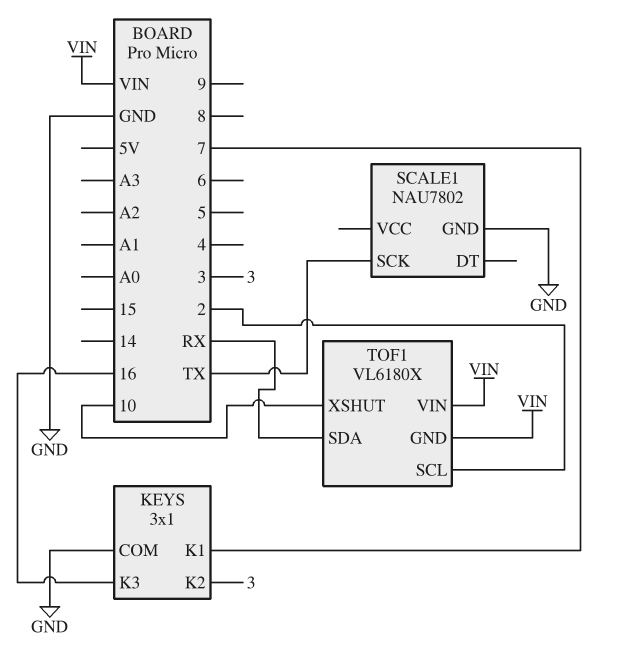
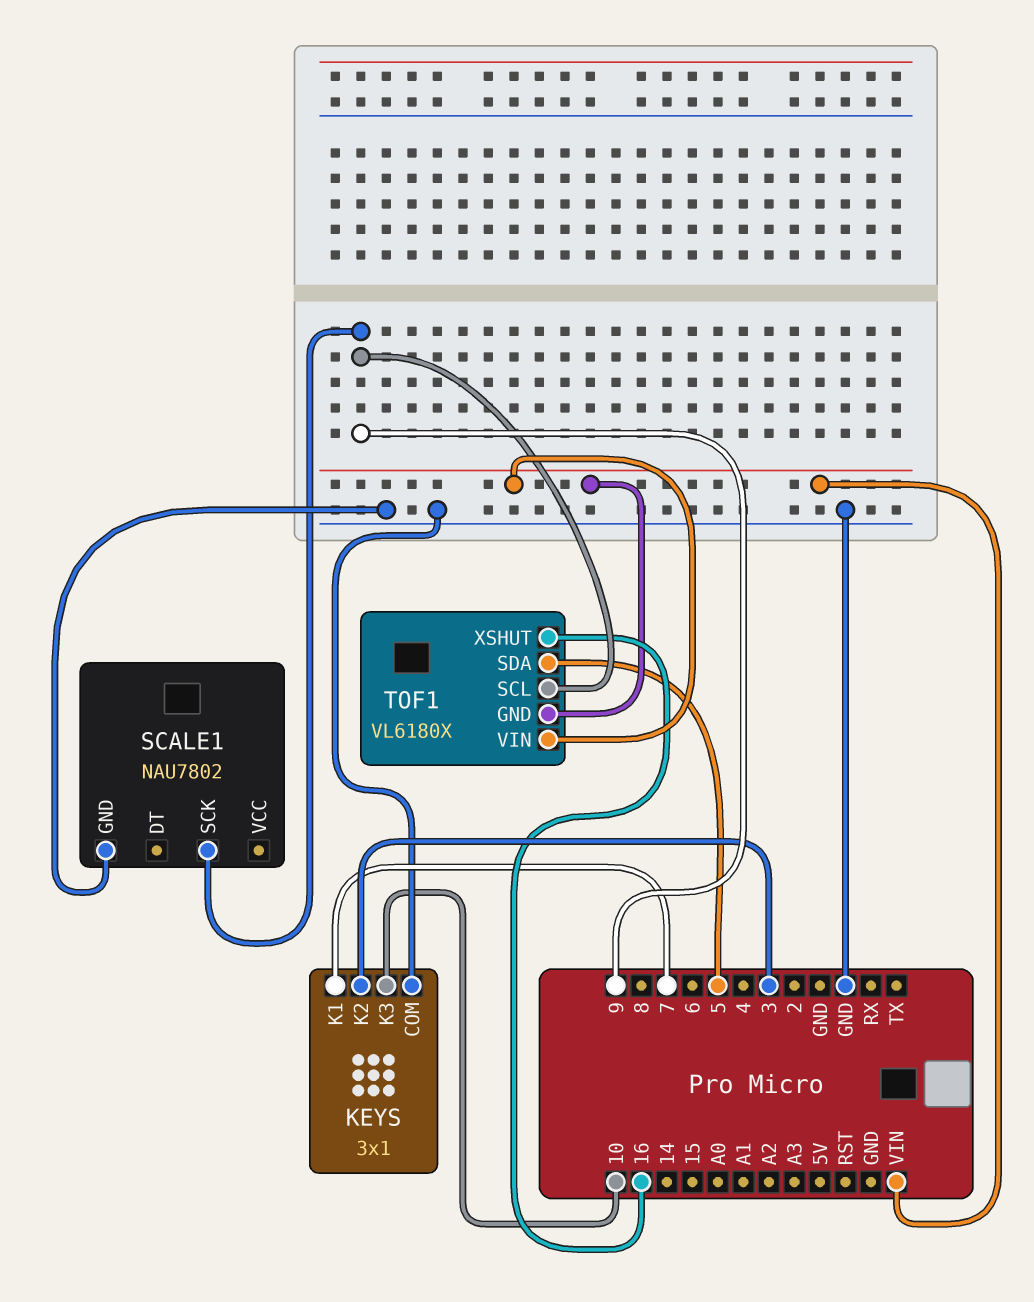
KEYS pin K3: 16 -> 10
SCALE1 pin SCK: TX -> 9
TOF1 pin SCL: 2 -> 9
TOF1 pin SDA: RX -> 5
TOF1 pin XSHUT: 10 -> 16

